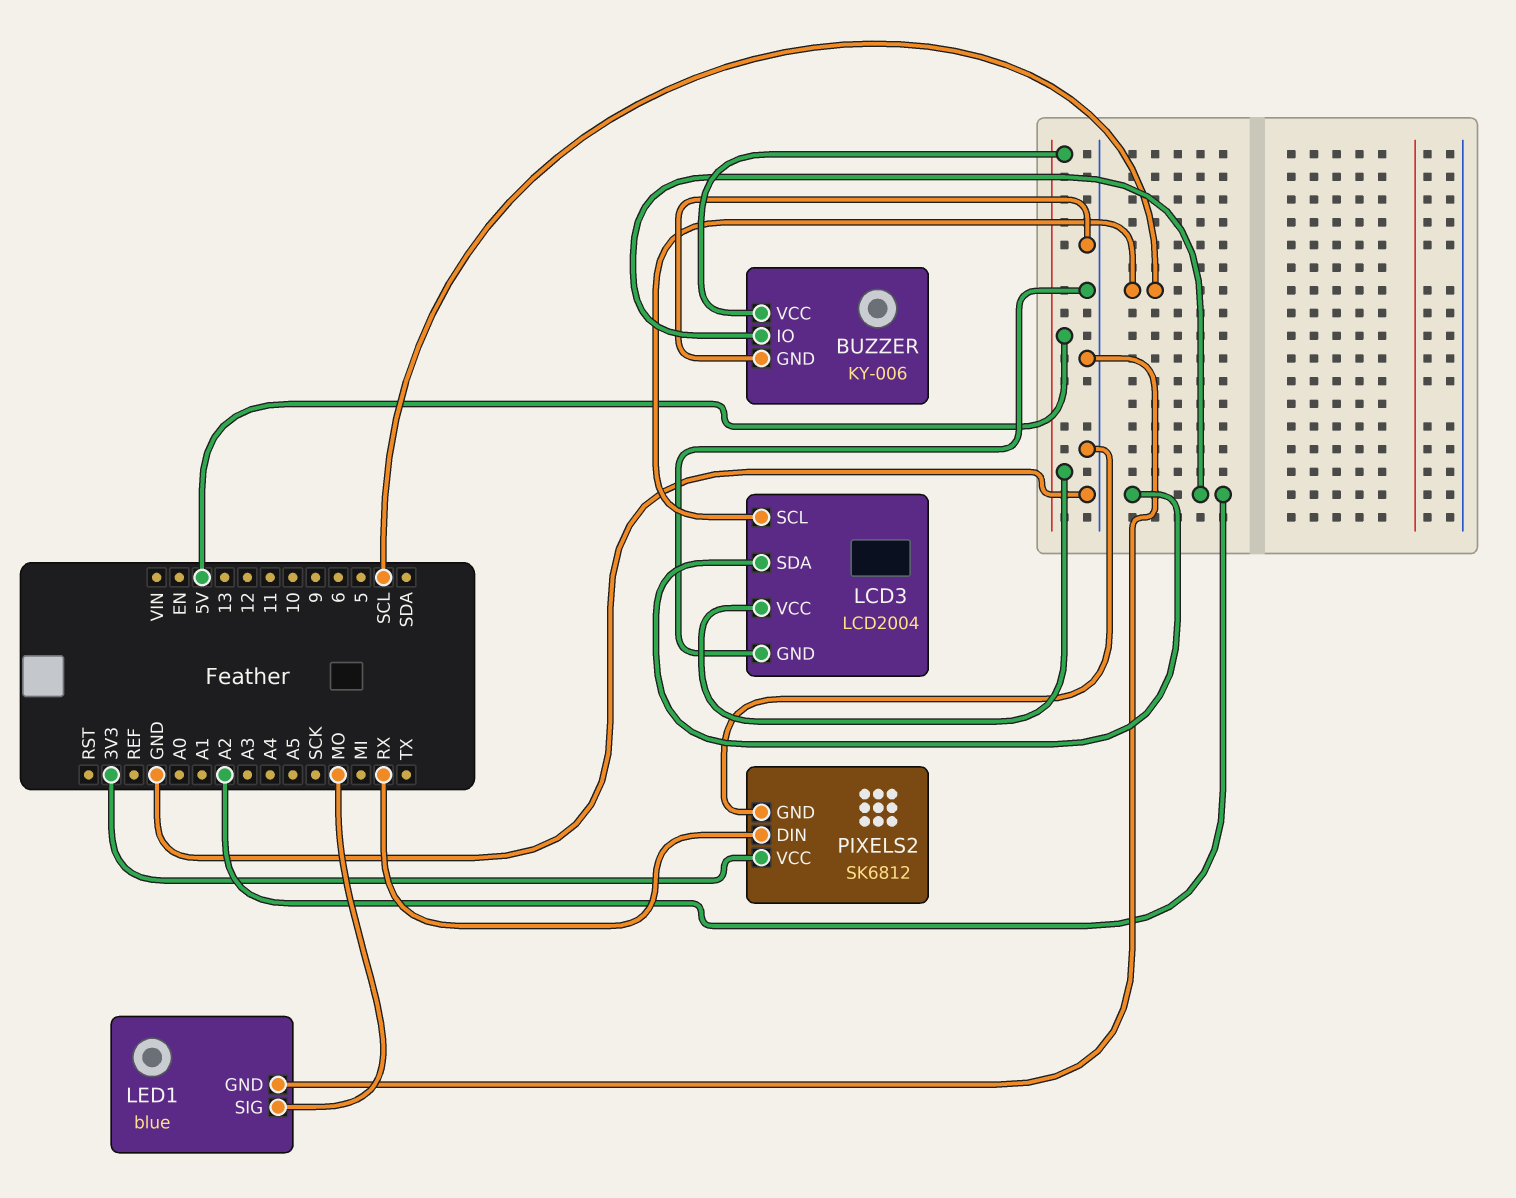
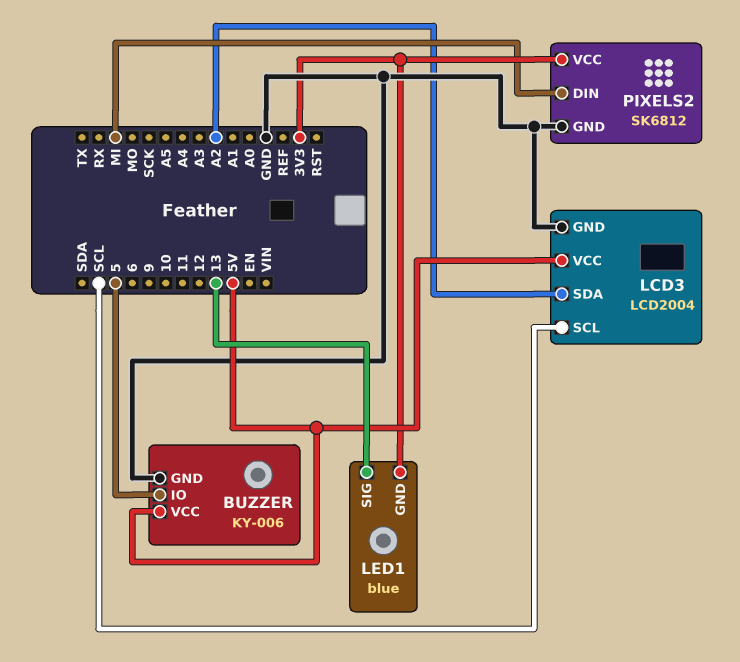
BUZZER pin IO: A2 -> 5
LED1 pin GND: GND -> 3V3
LED1 pin SIG: MO -> 13
PIXELS2 pin DIN: RX -> MI

